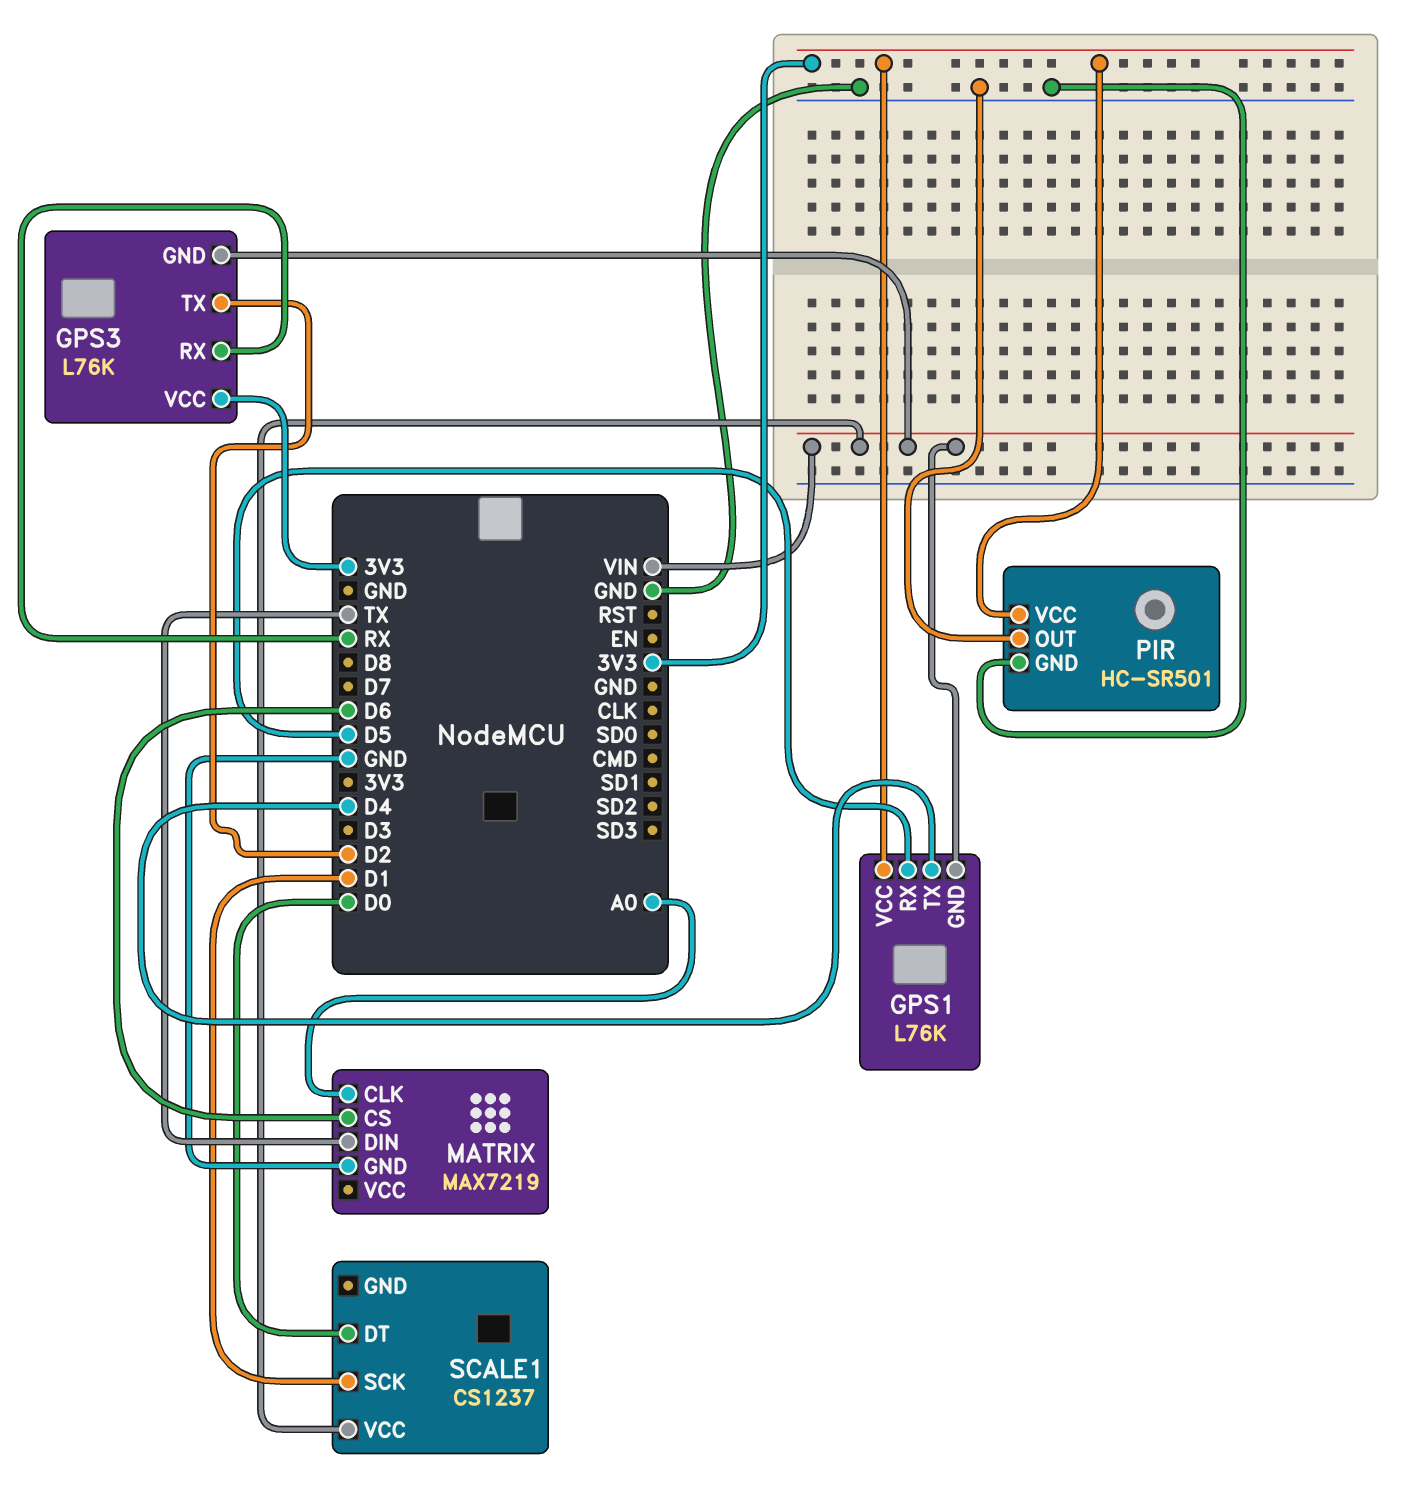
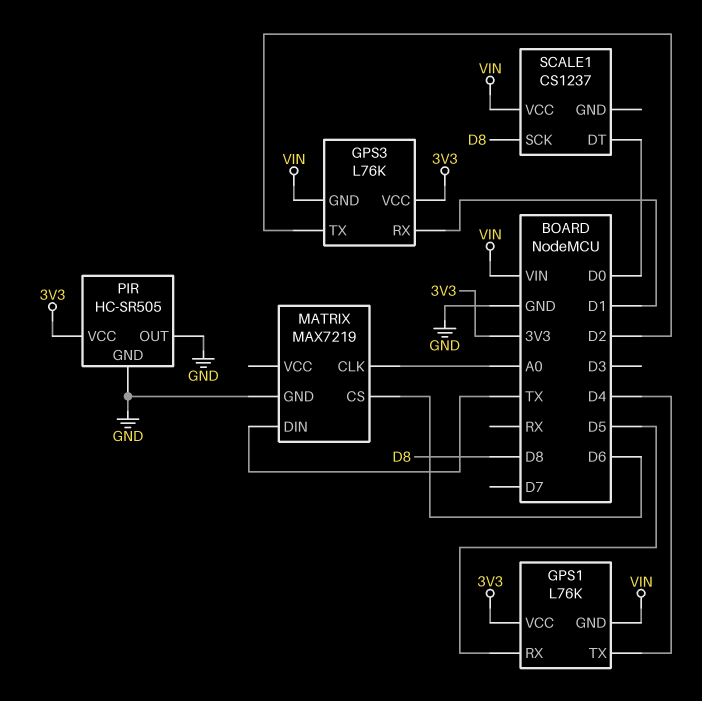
GPS3 pin RX: RX -> D1
PIR: HC-SR501 -> HC-SR505
SCALE1 pin SCK: D1 -> D8

